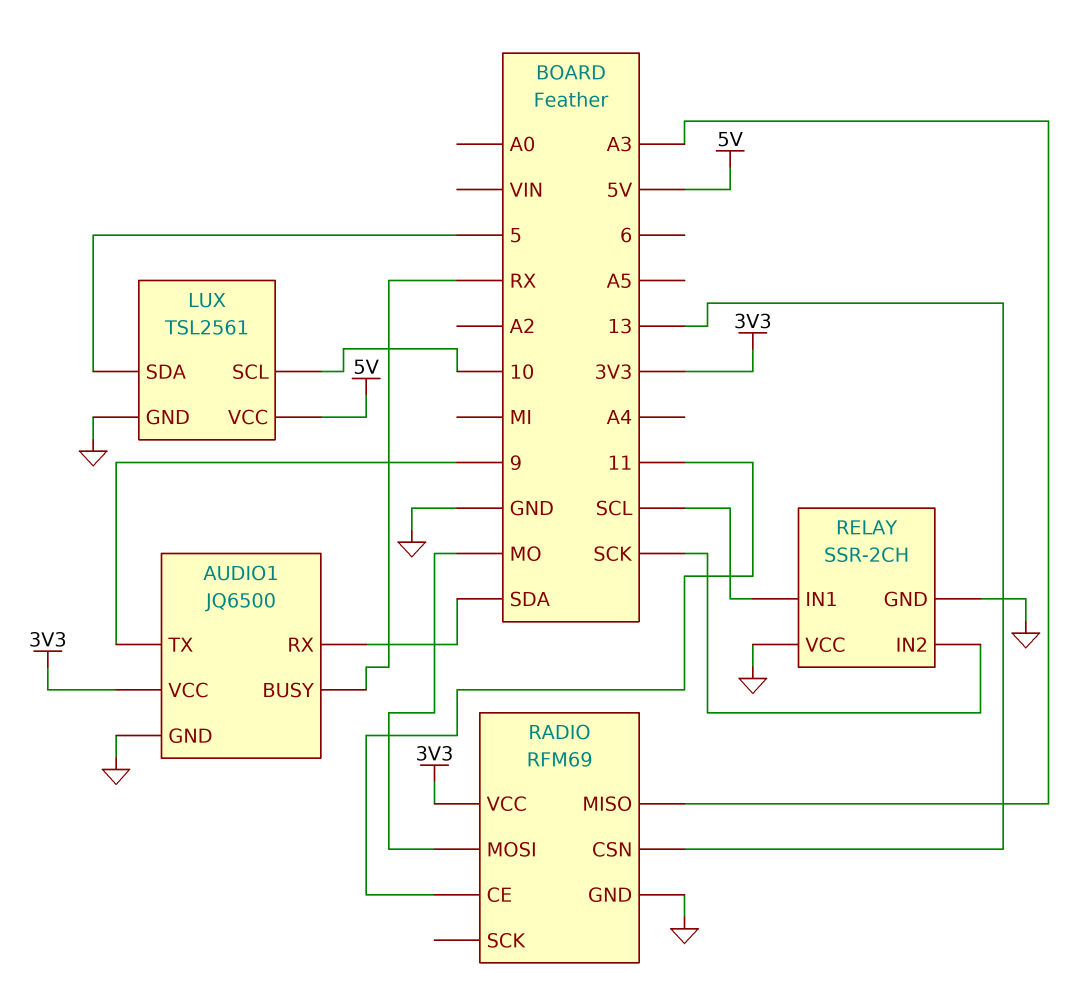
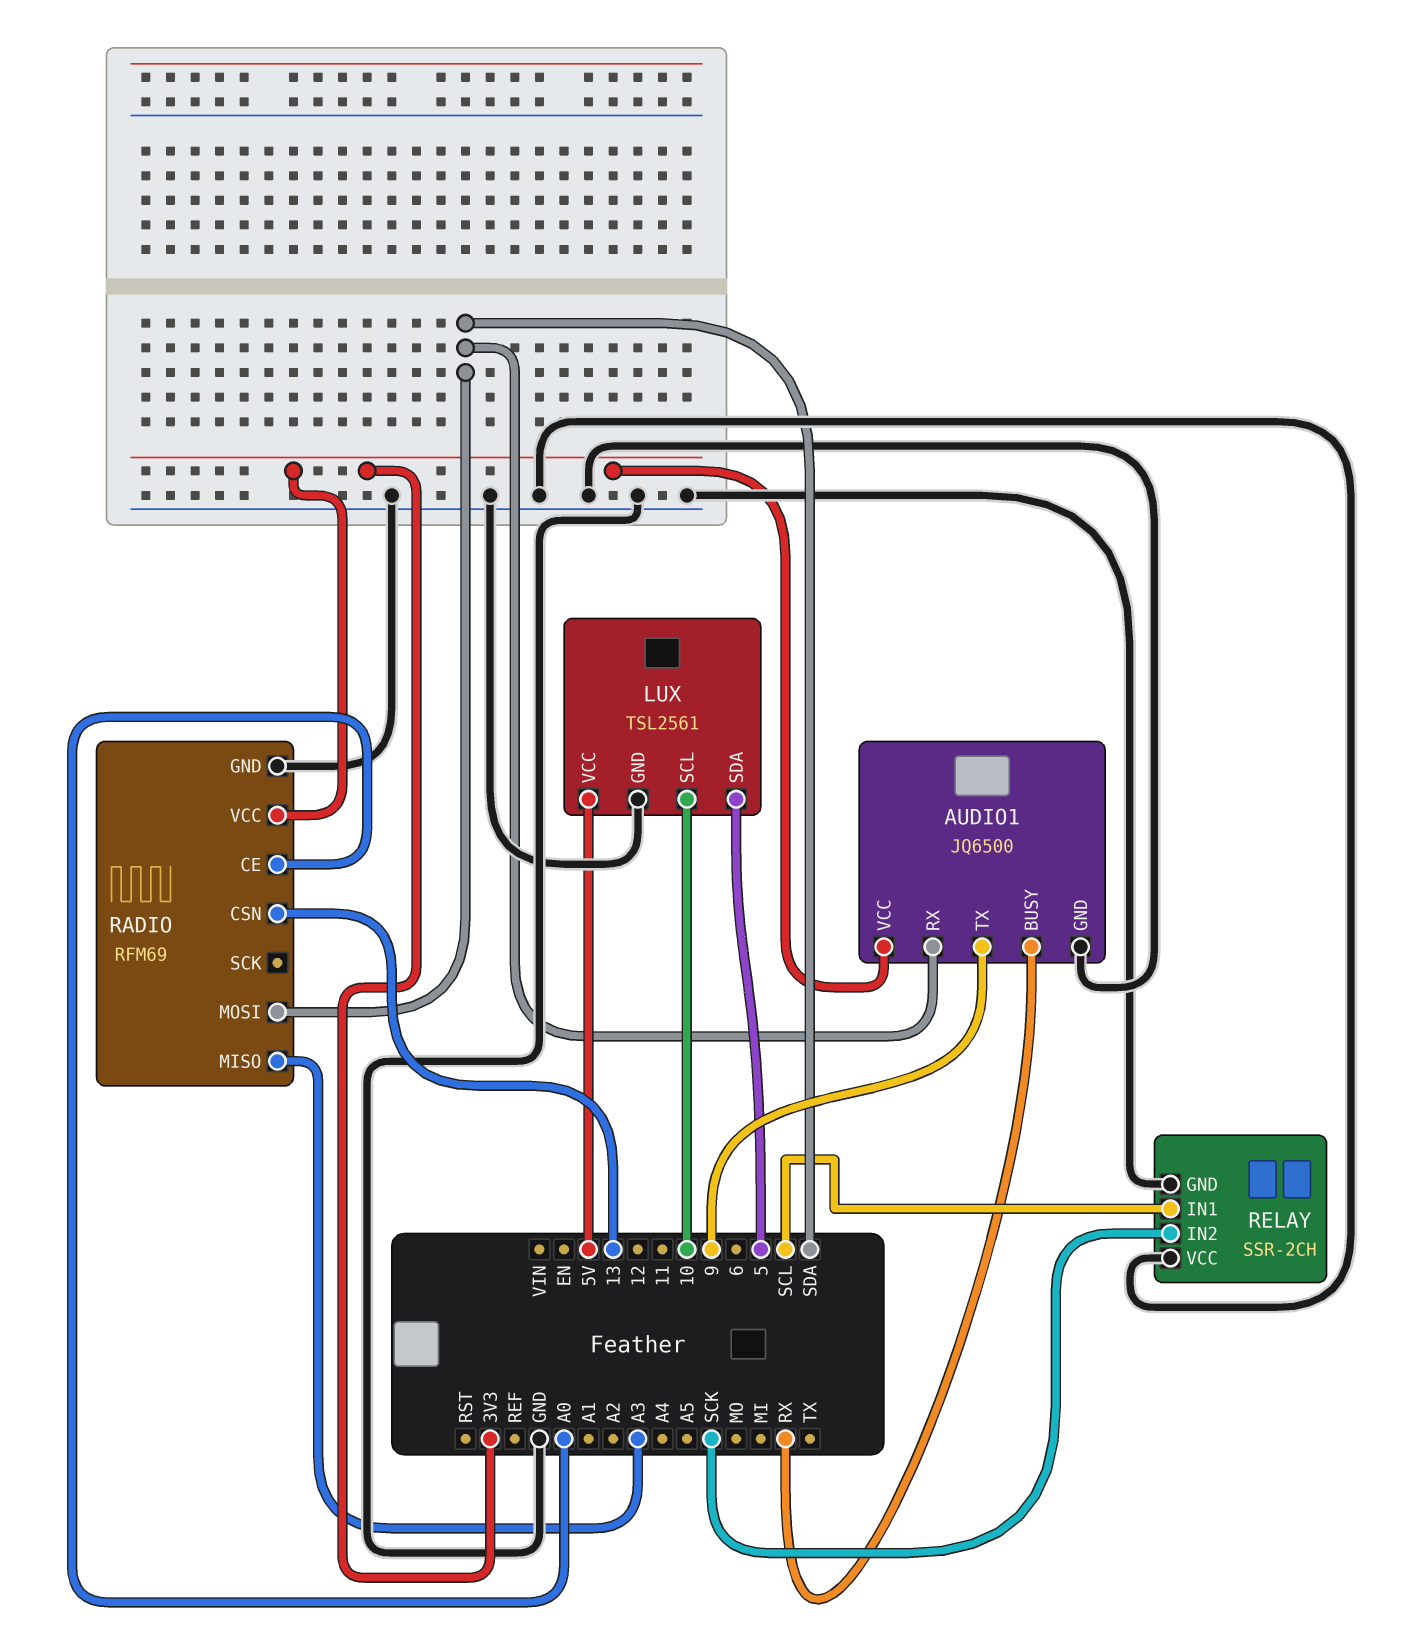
RADIO pin CE: 11 -> A0
RADIO pin MOSI: MO -> SDA

